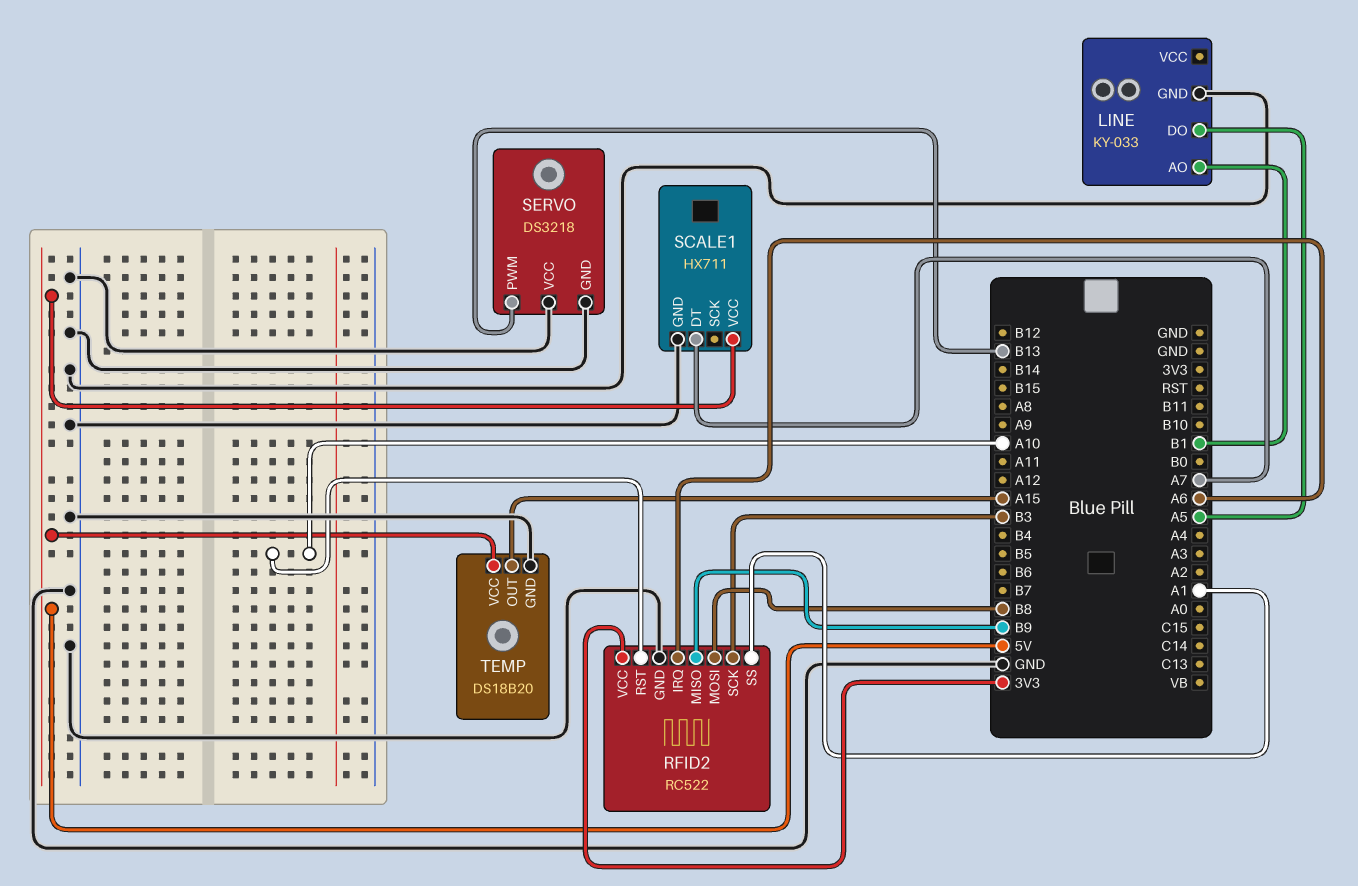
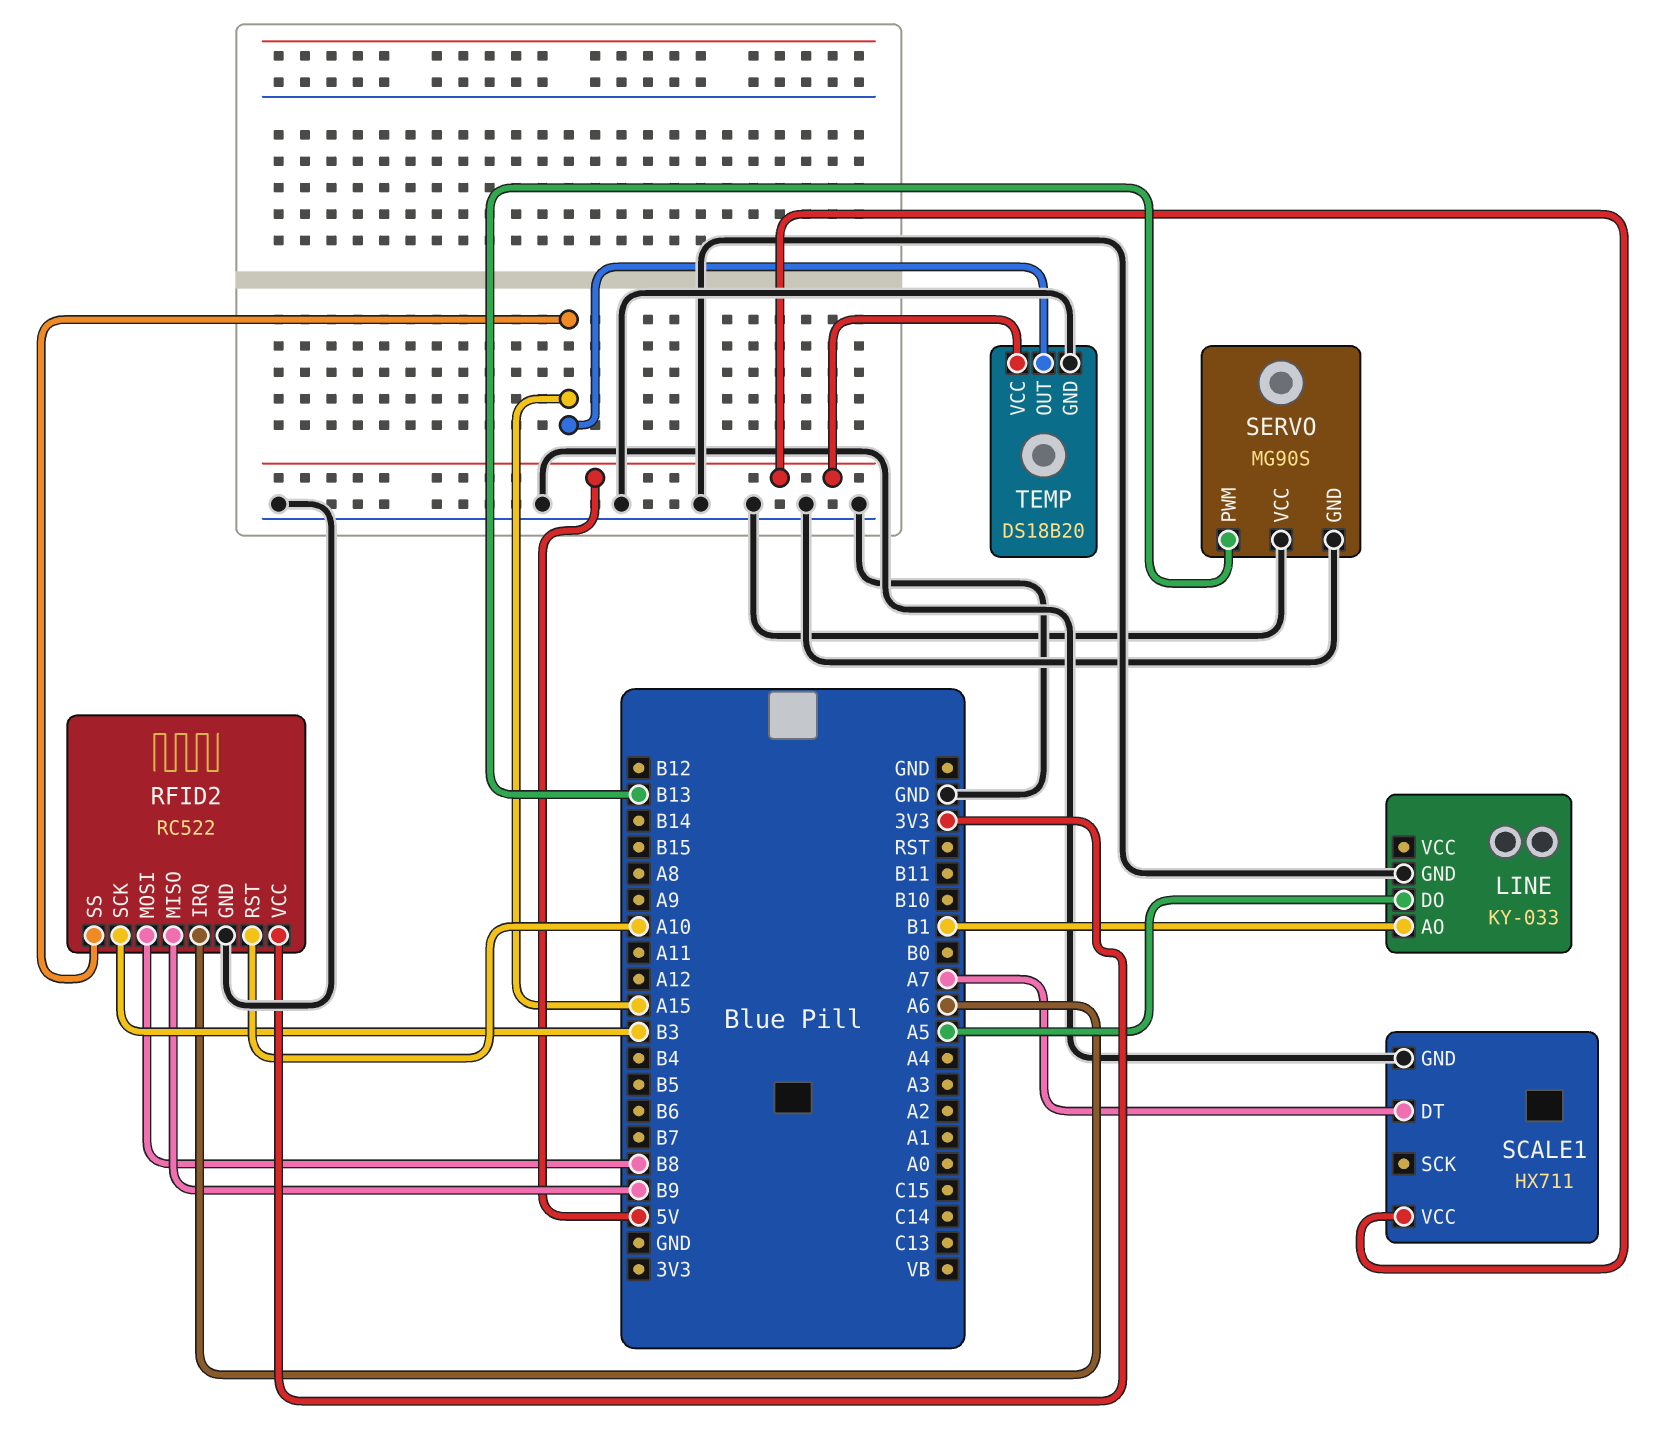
RFID2 pin SS: A1 -> A15
SERVO: DS3218 -> MG90S

